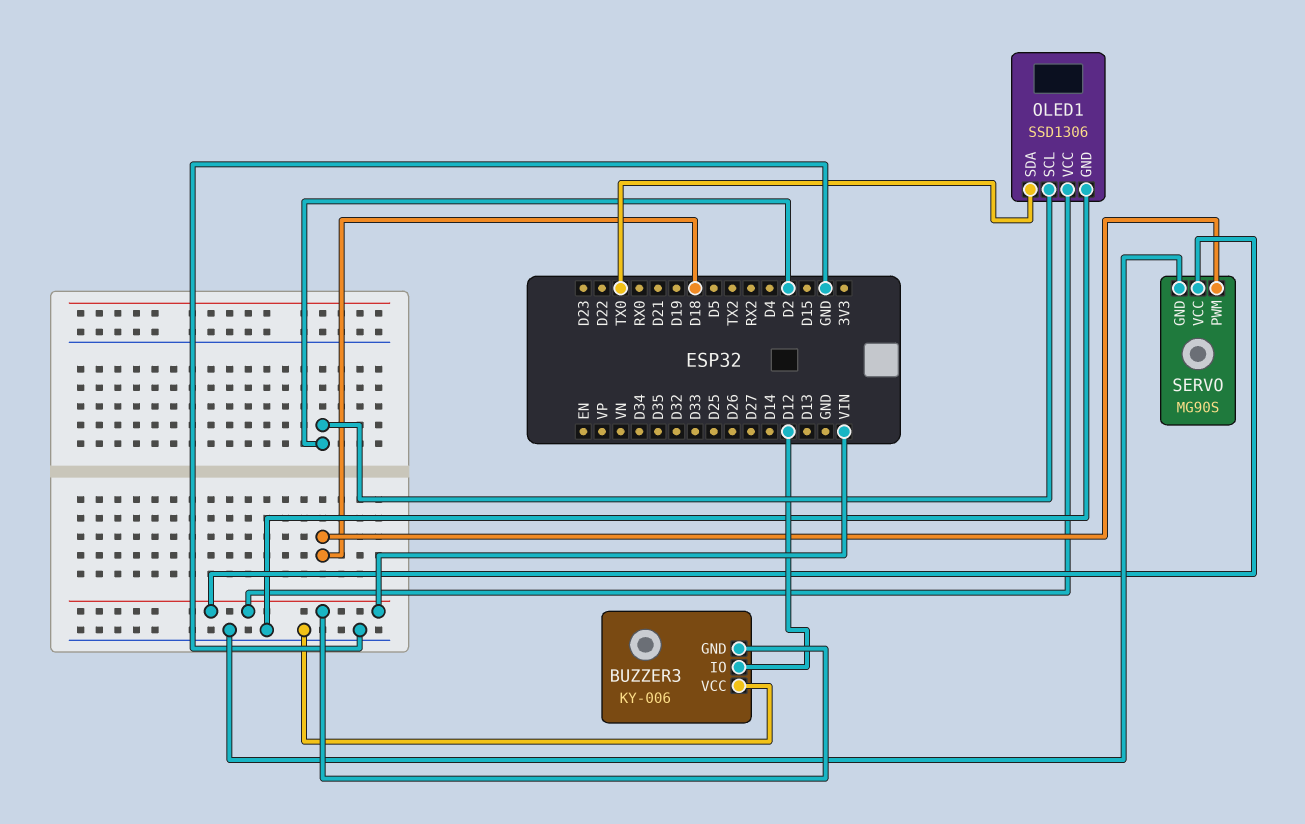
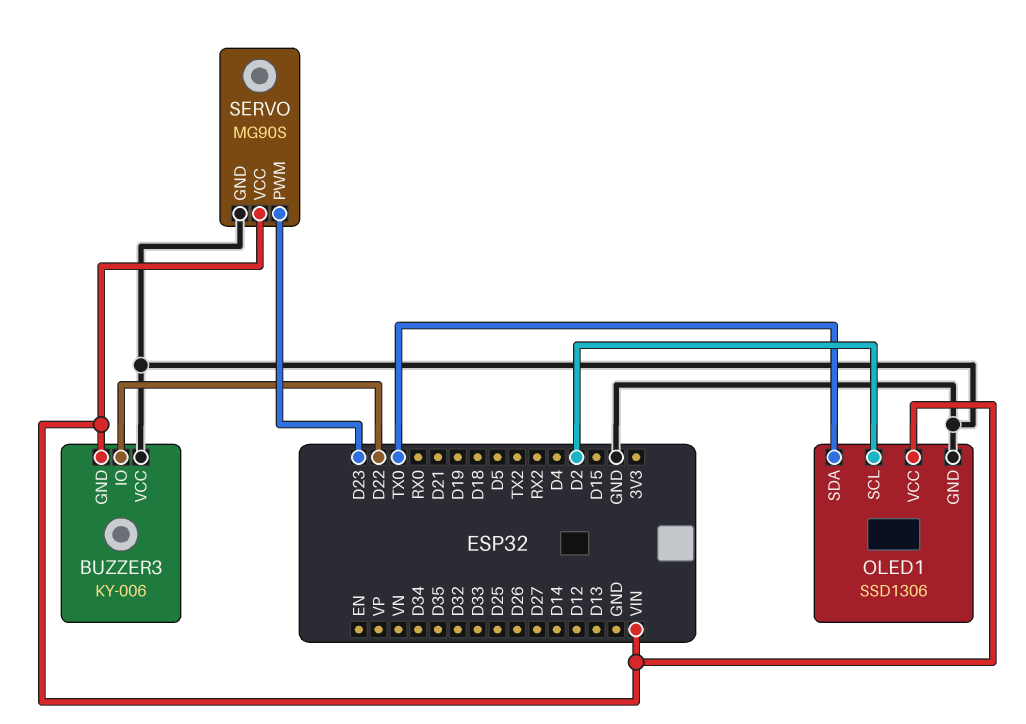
BUZZER3 pin IO: D12 -> D22
SERVO pin PWM: D18 -> D23

